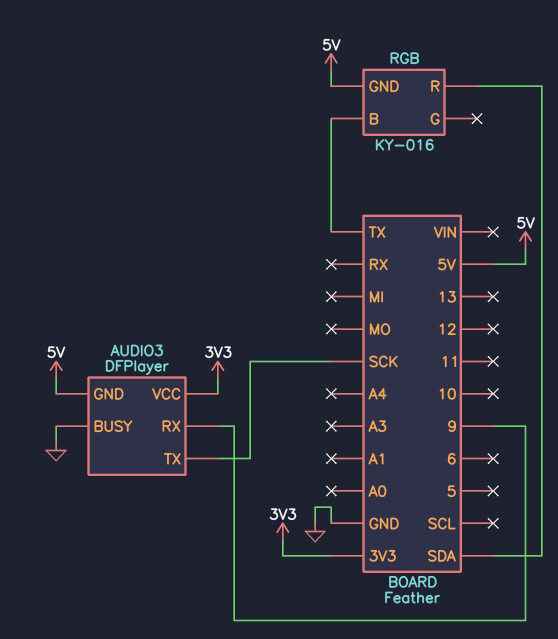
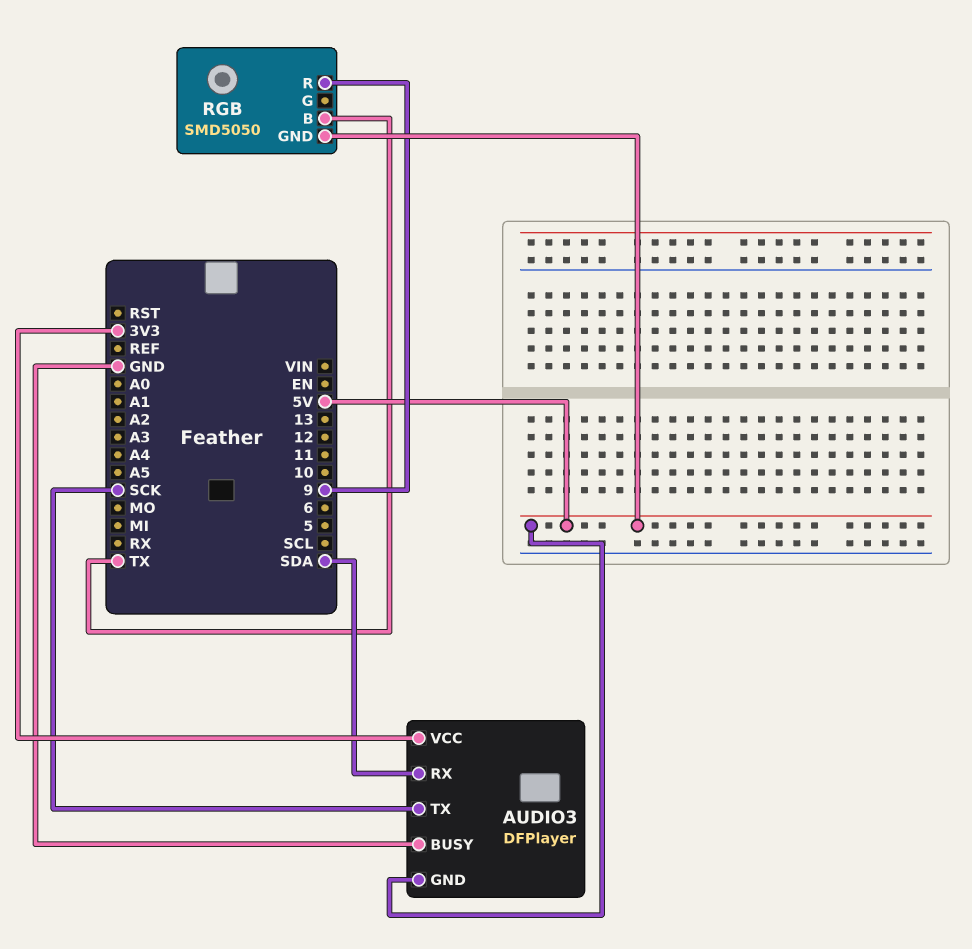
AUDIO3 pin RX: 9 -> SDA
RGB: KY-016 -> SMD5050
RGB pin R: SDA -> 9

